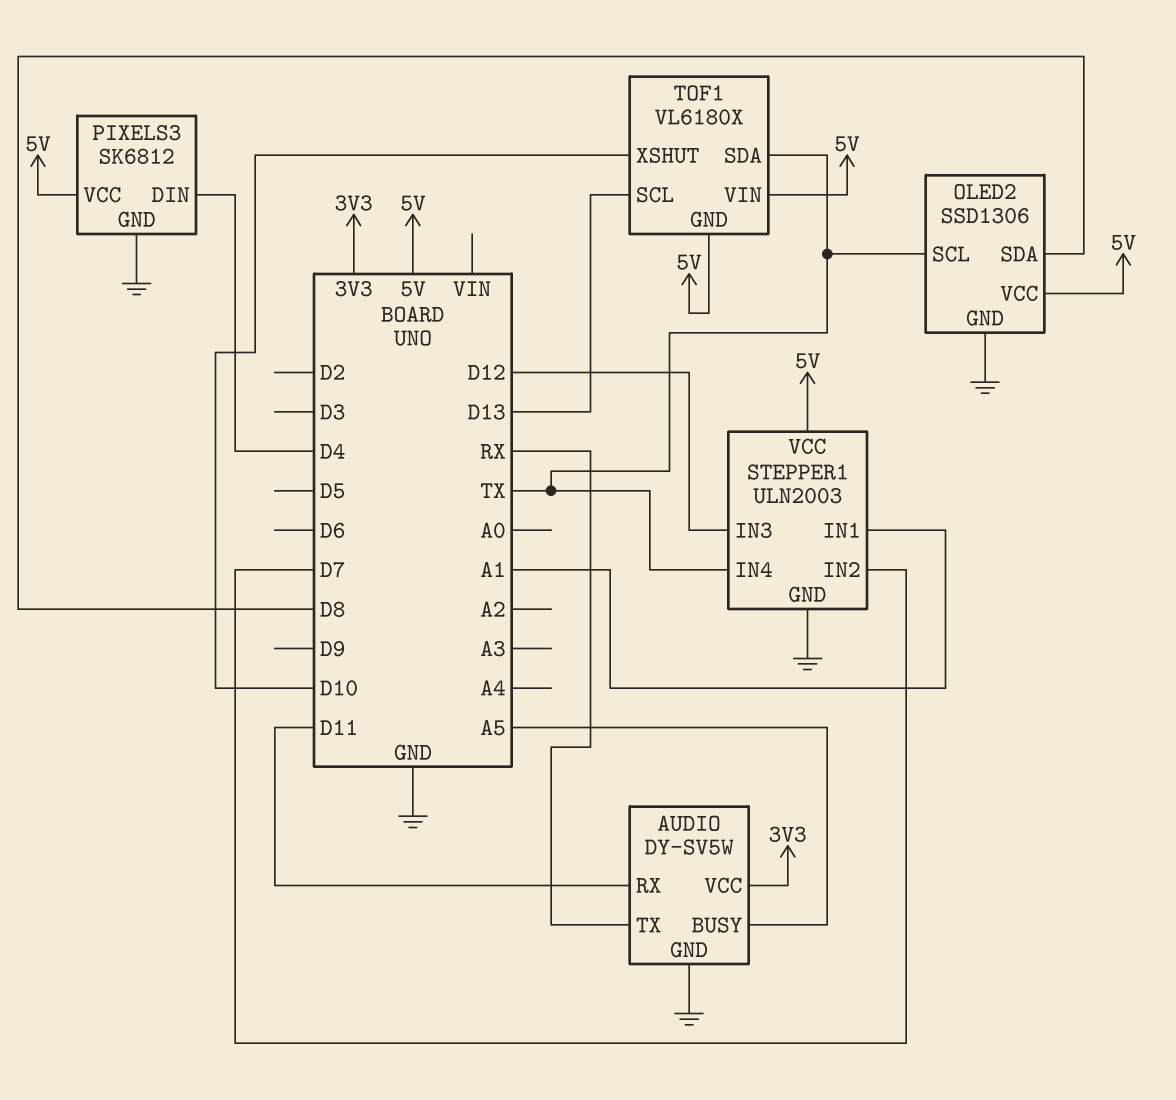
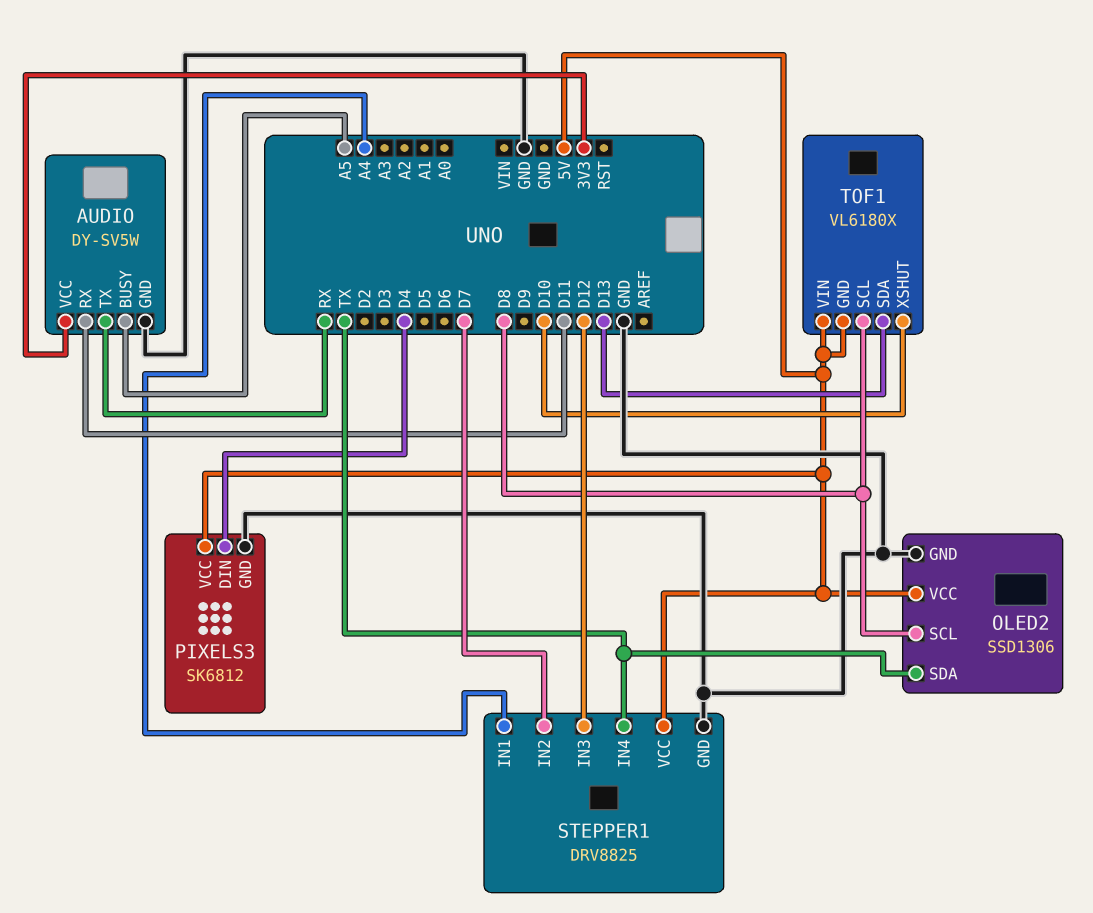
OLED2 pin SCL: TX -> D8
OLED2 pin SDA: D8 -> TX
STEPPER1: ULN2003 -> DRV8825
STEPPER1 pin IN1: A1 -> A4
TOF1 pin SCL: D13 -> D8
TOF1 pin SDA: TX -> D13

